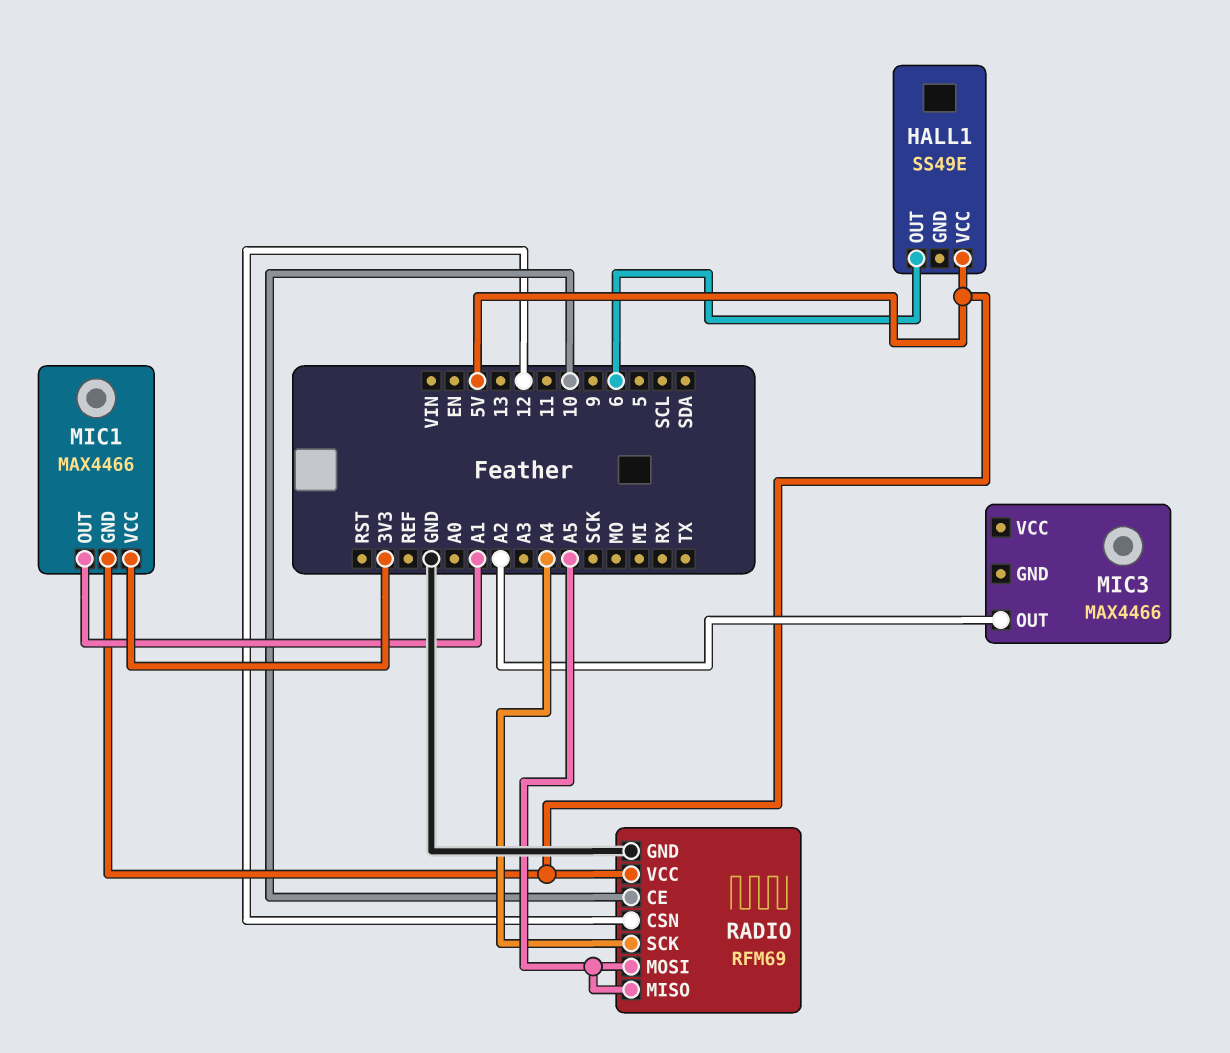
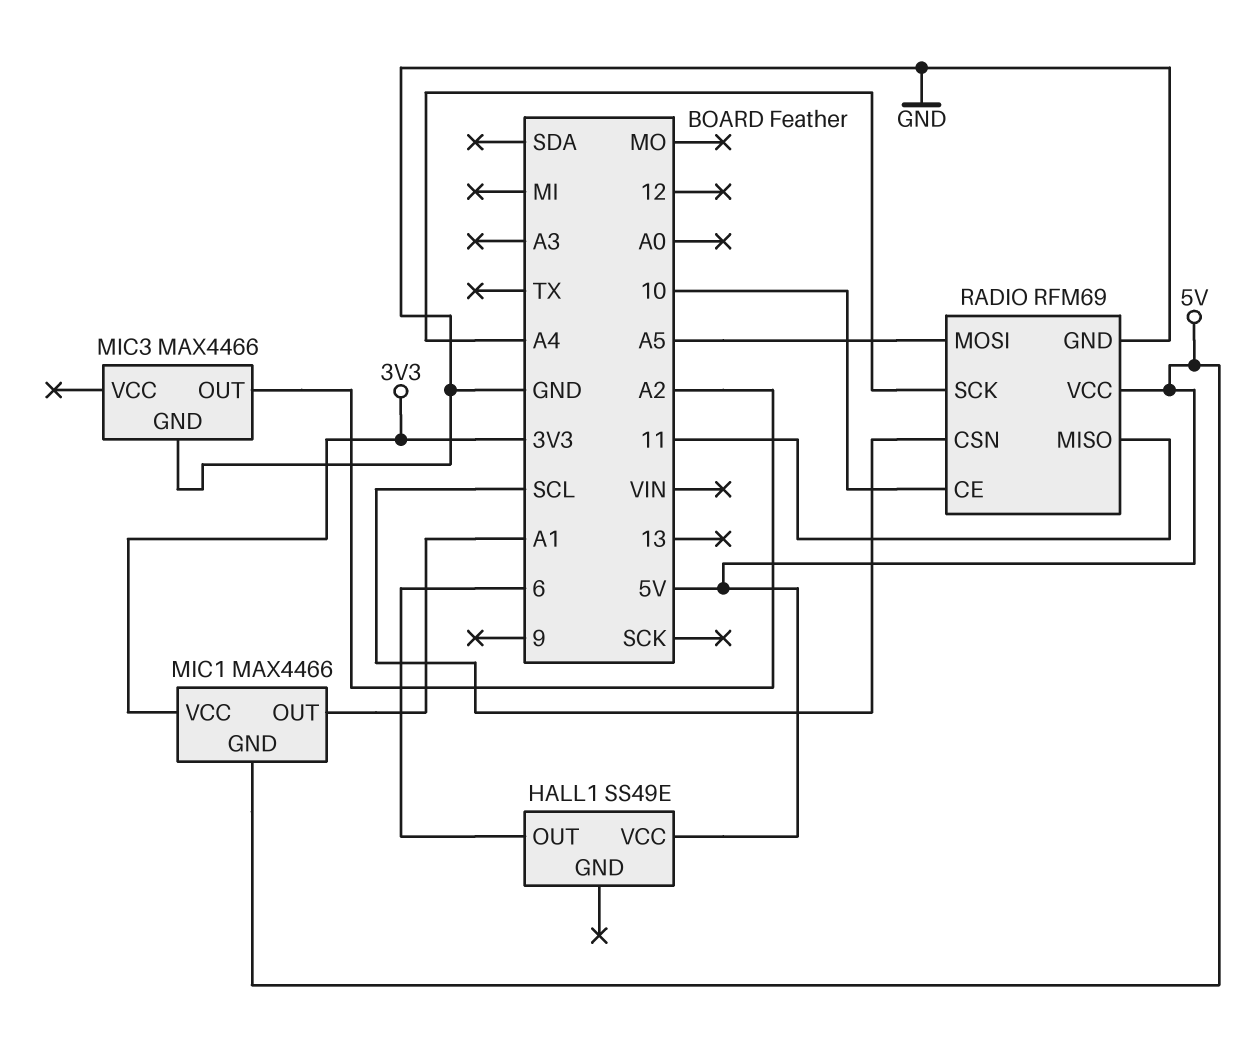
MIC3 pin GND: none -> GND
RADIO pin CSN: 12 -> SCL
RADIO pin MISO: A5 -> 11

